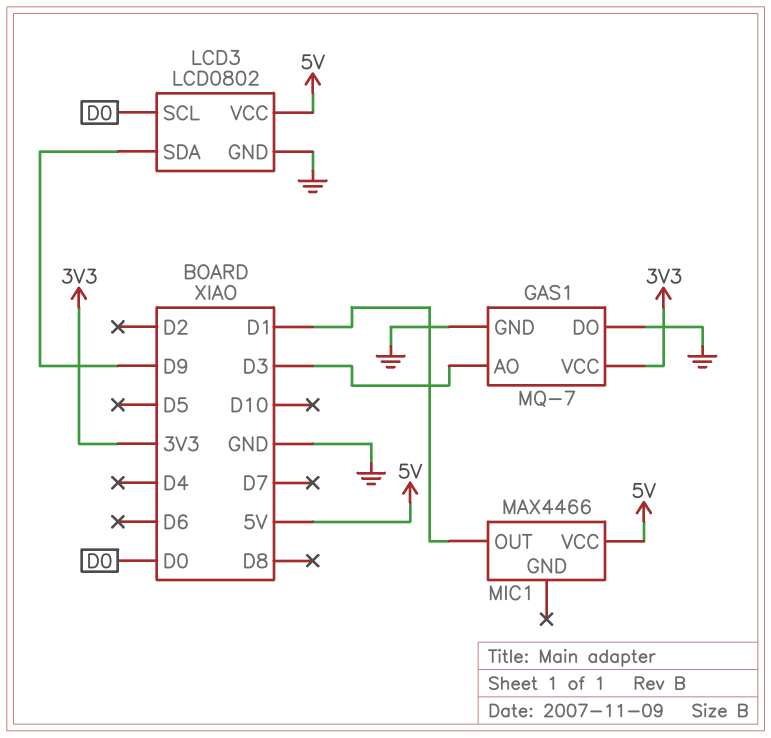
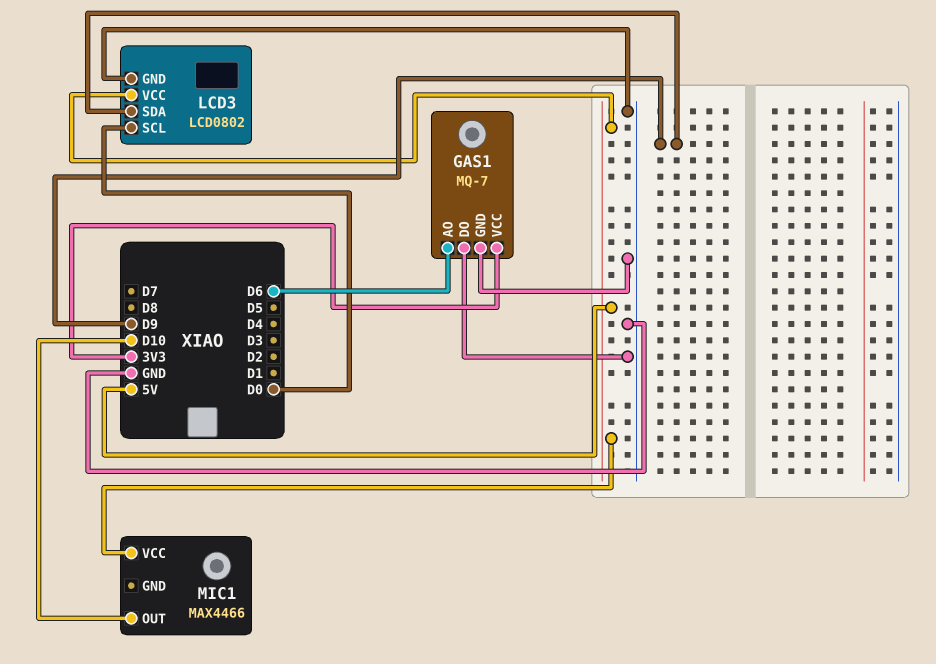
GAS1 pin AO: D3 -> D6
MIC1 pin OUT: D1 -> D10

